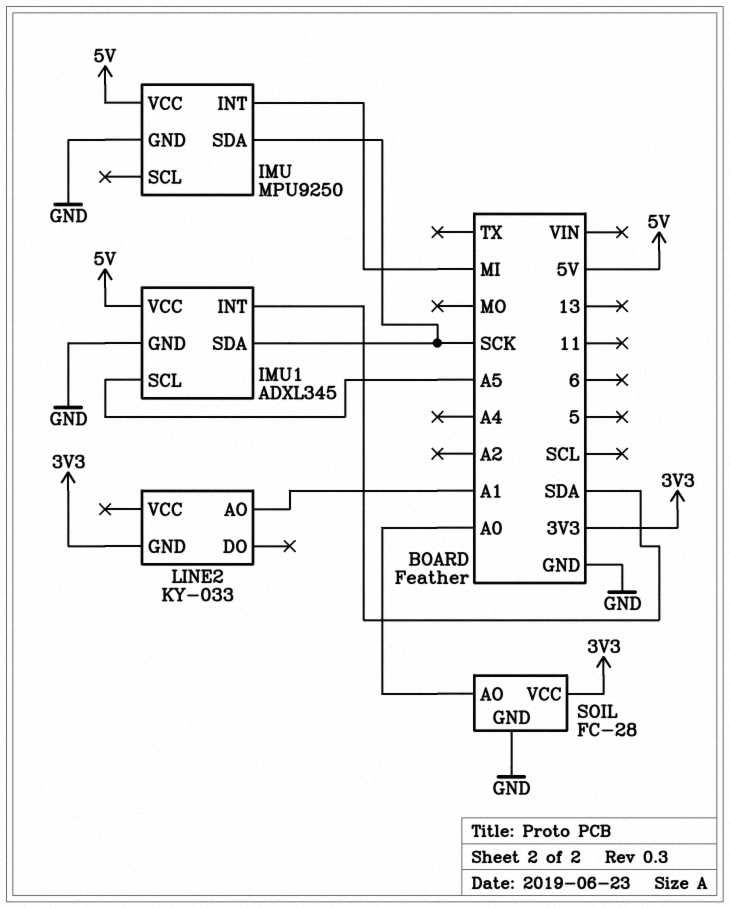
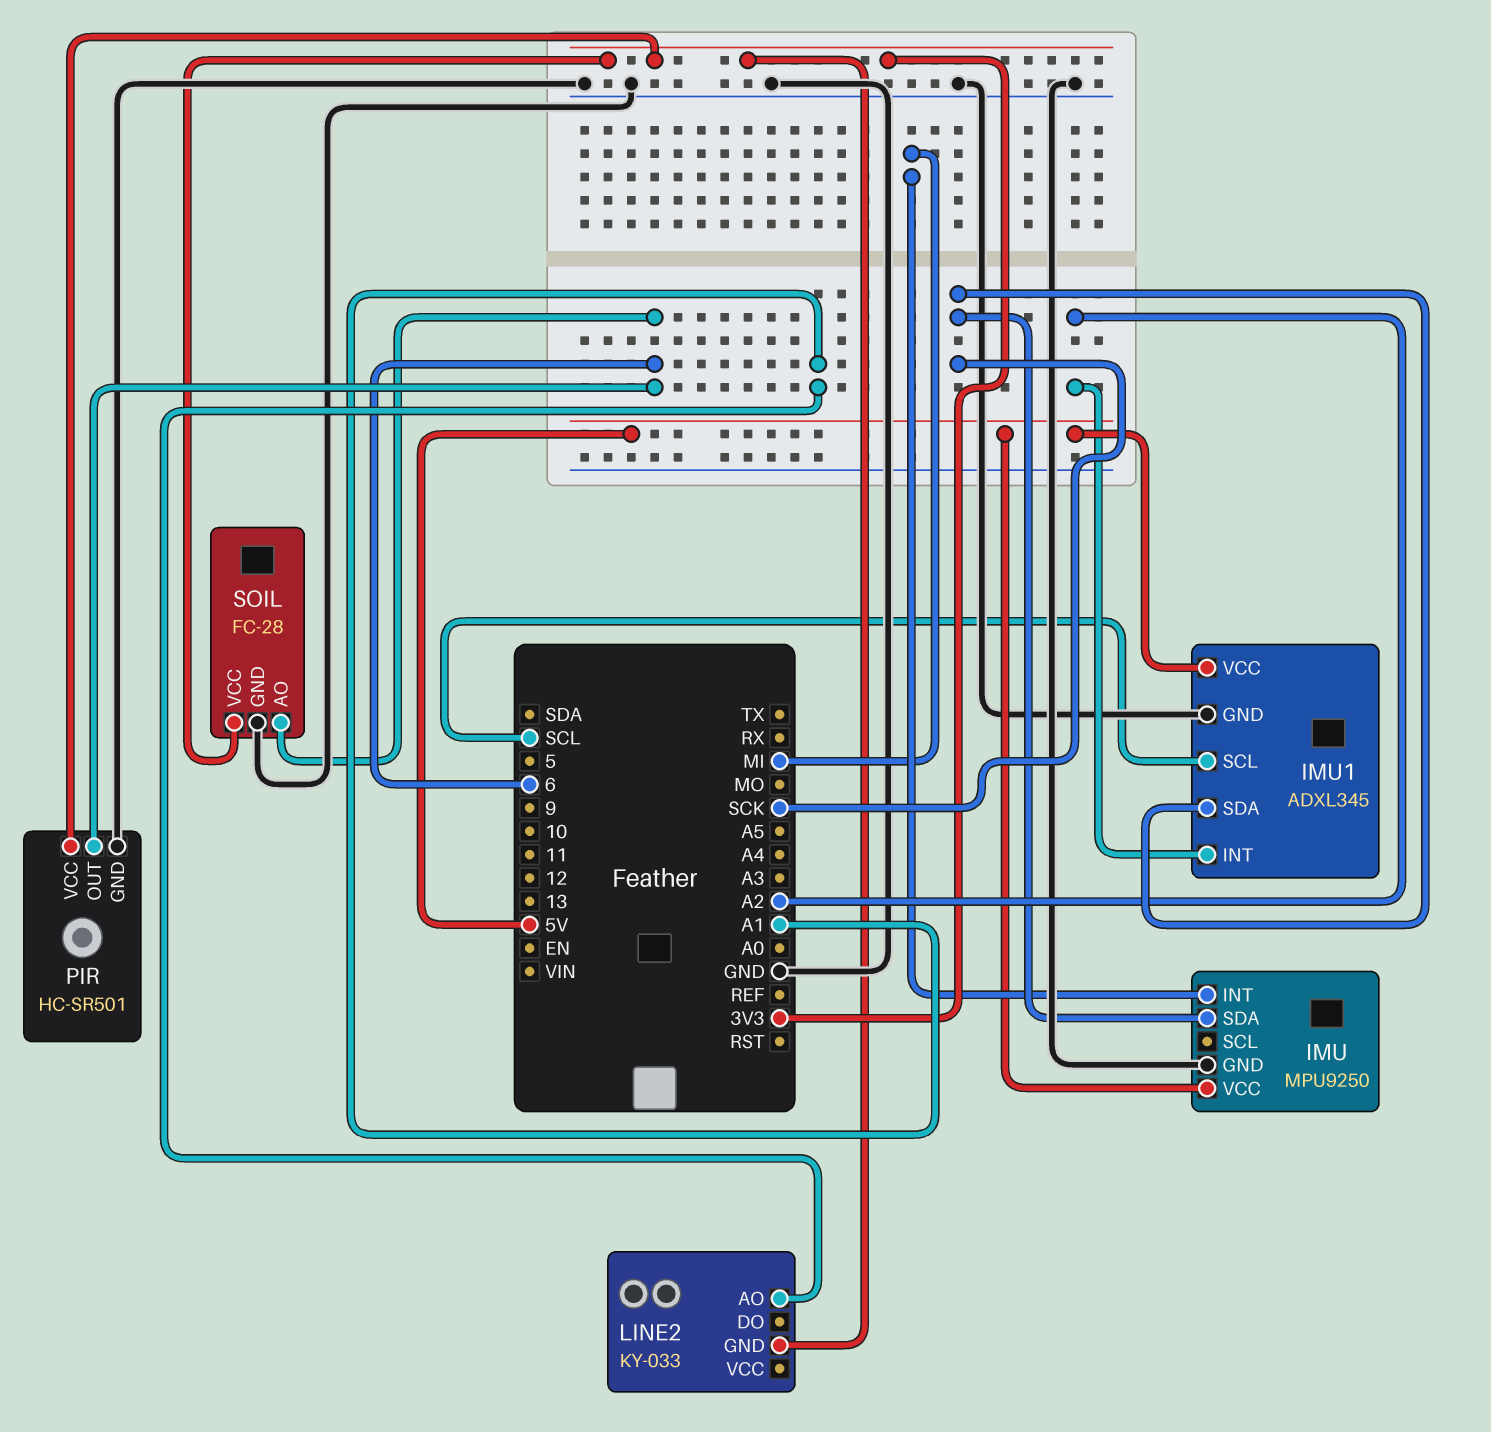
IMU1 pin INT: SDA -> A2
IMU1 pin SCL: A5 -> SCL
PIR: none -> HC-SR501
PIR pin GND: none -> GND
PIR pin OUT: none -> 6
PIR pin VCC: none -> 3V3
SOIL pin AO: A0 -> 6

